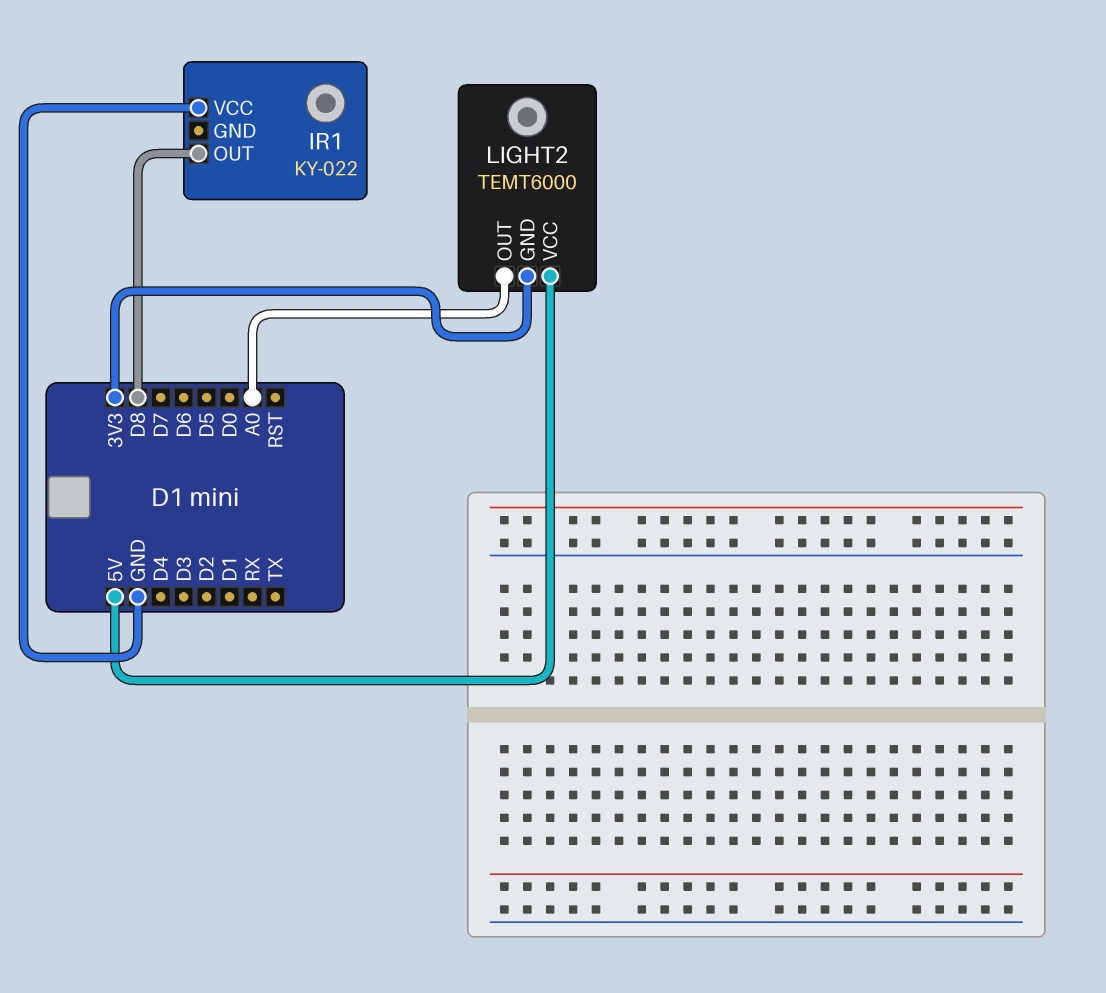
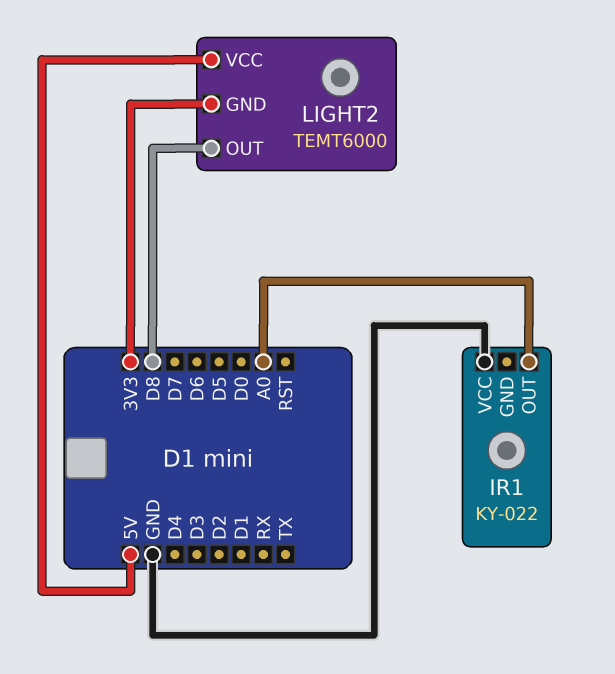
IR1 pin OUT: D8 -> A0
LIGHT2 pin OUT: A0 -> D8

